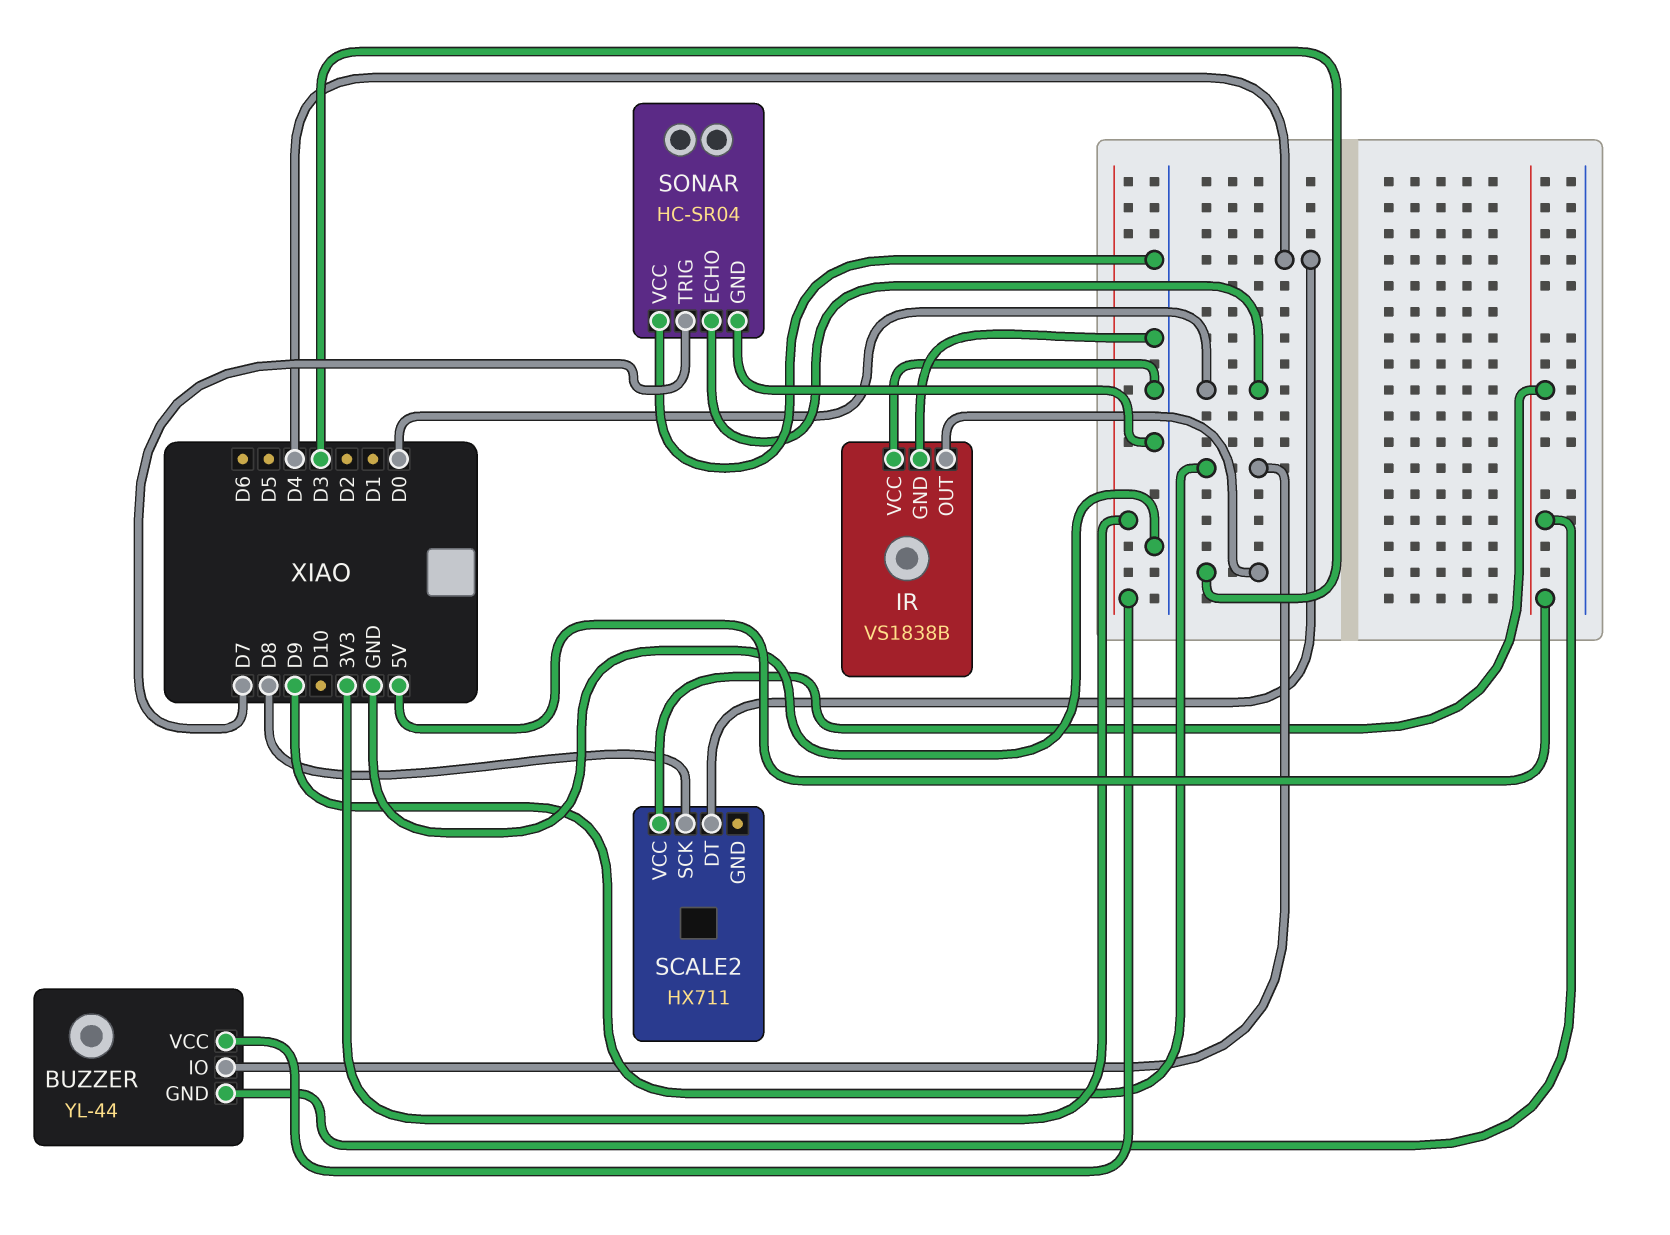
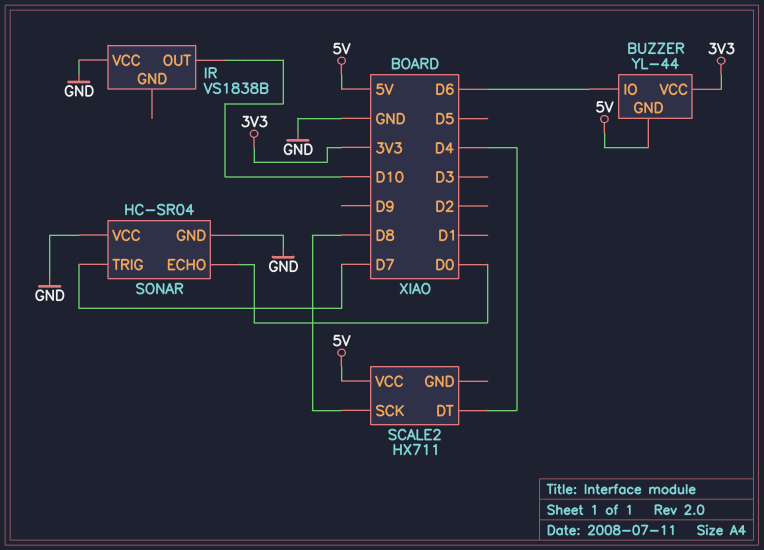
BUZZER pin IO: D9 -> D6
IR pin GND: GND -> none
IR pin OUT: D3 -> D10

